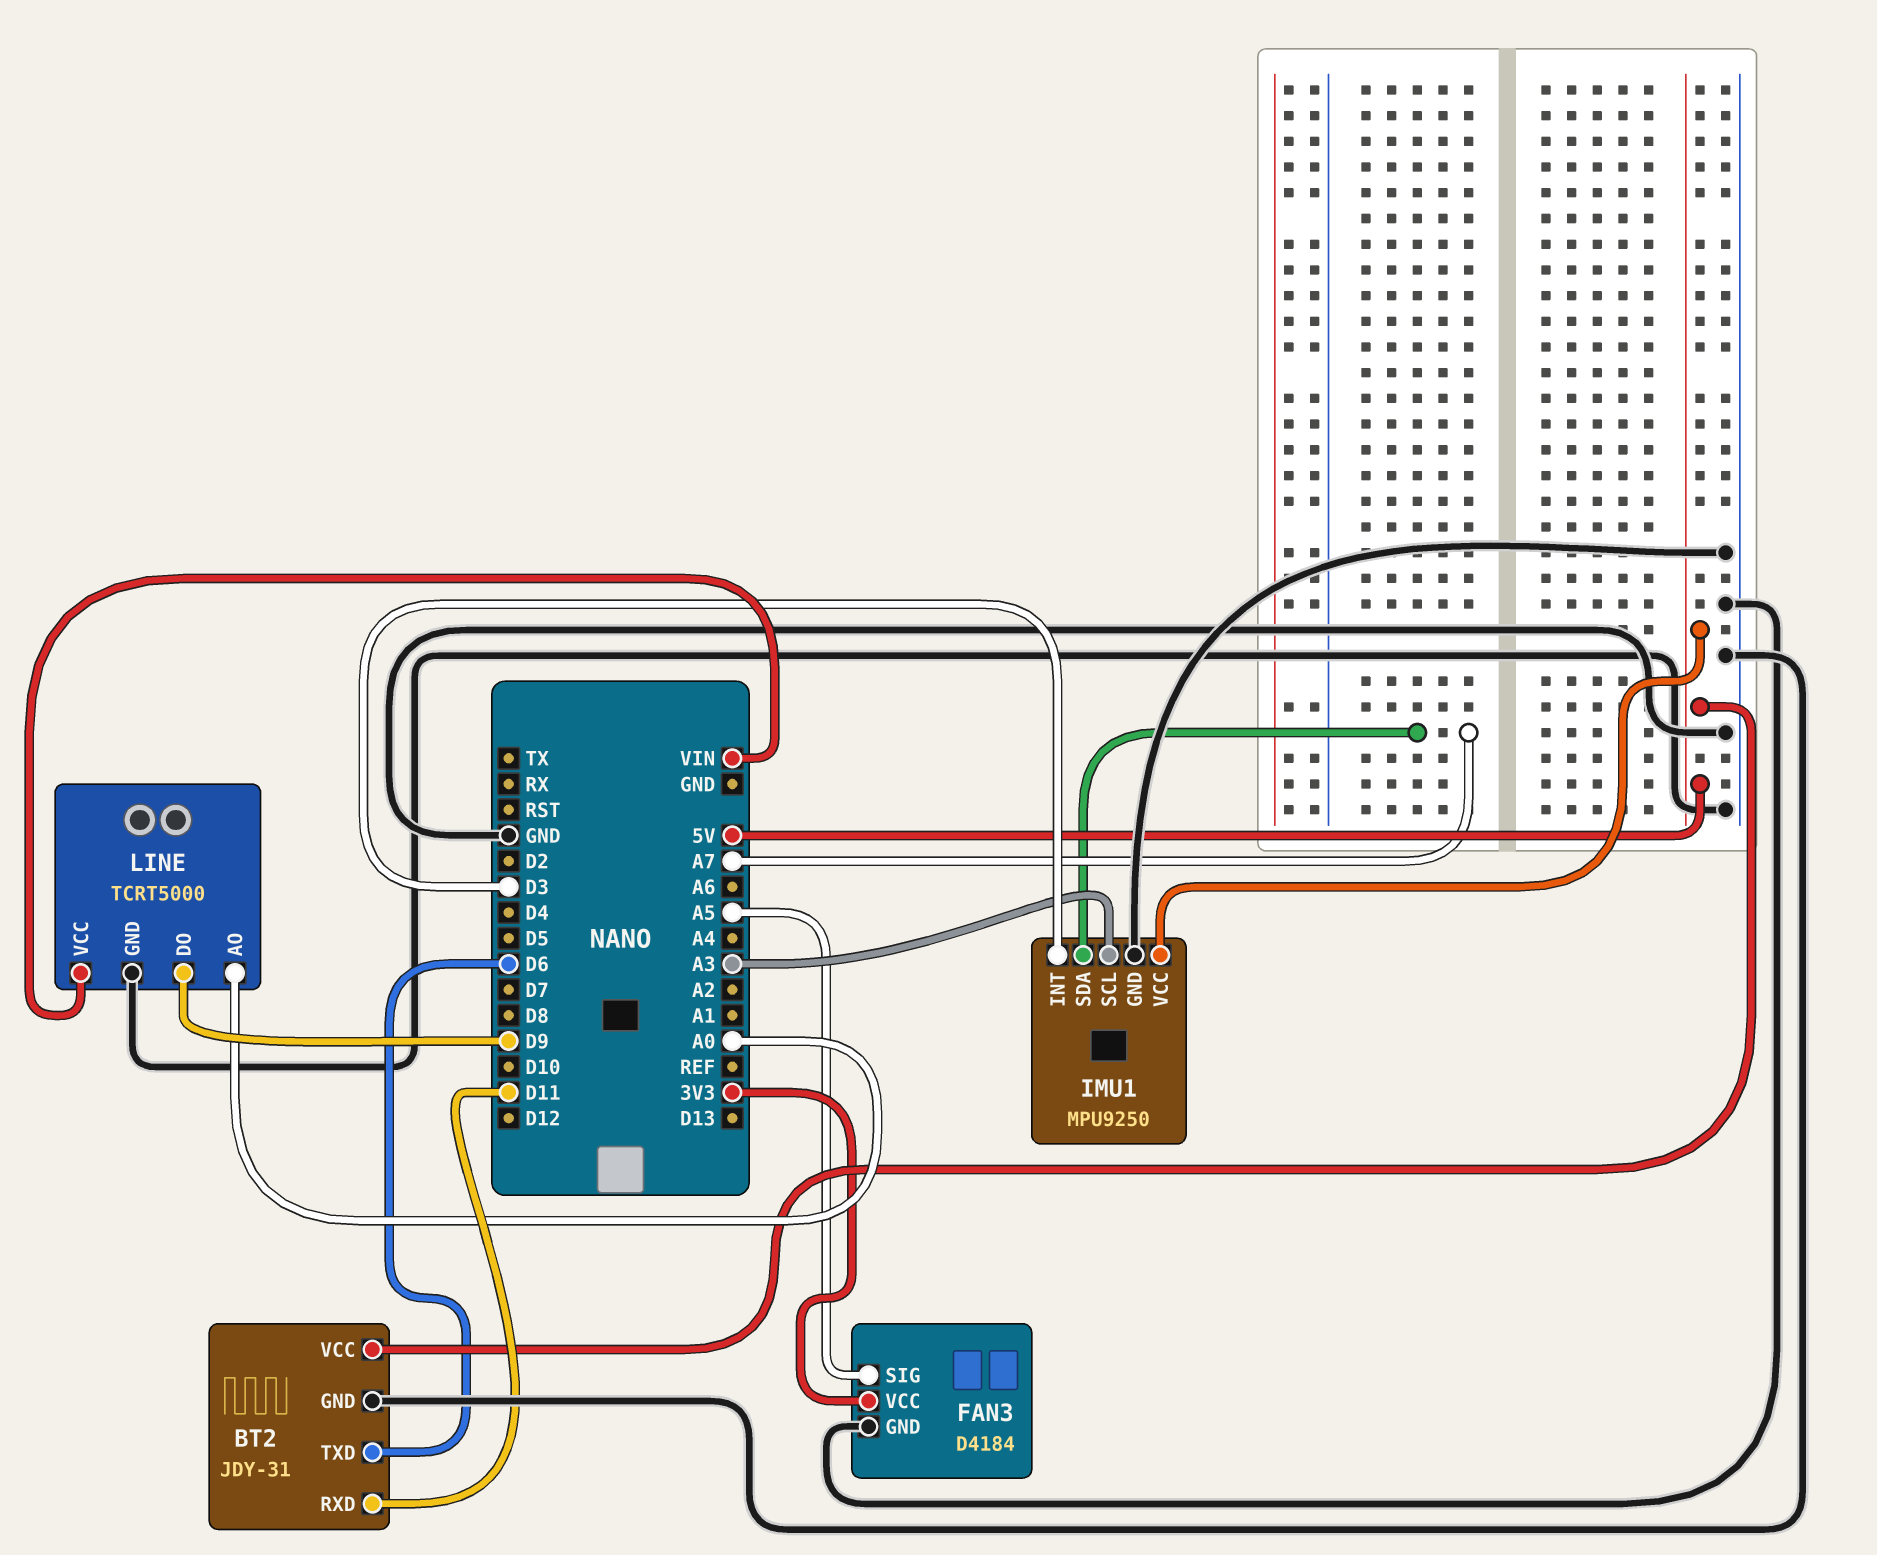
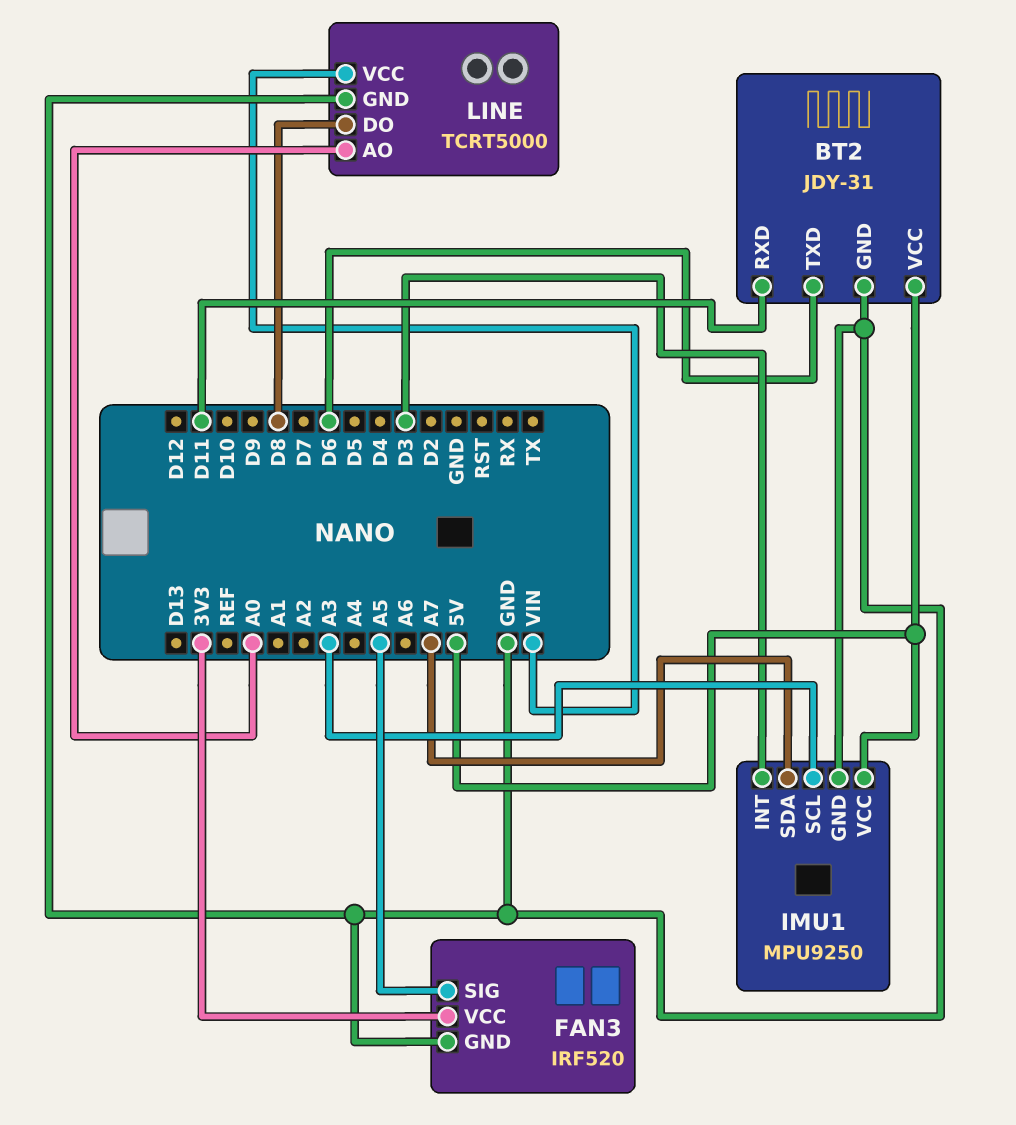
FAN3: D4184 -> IRF520
LINE pin DO: D9 -> D8

